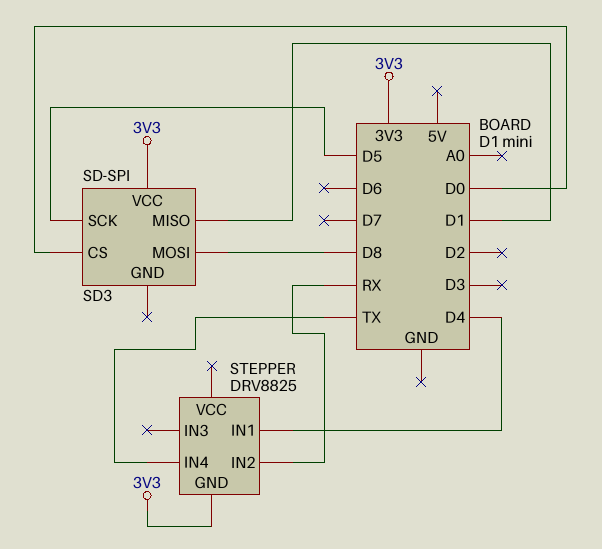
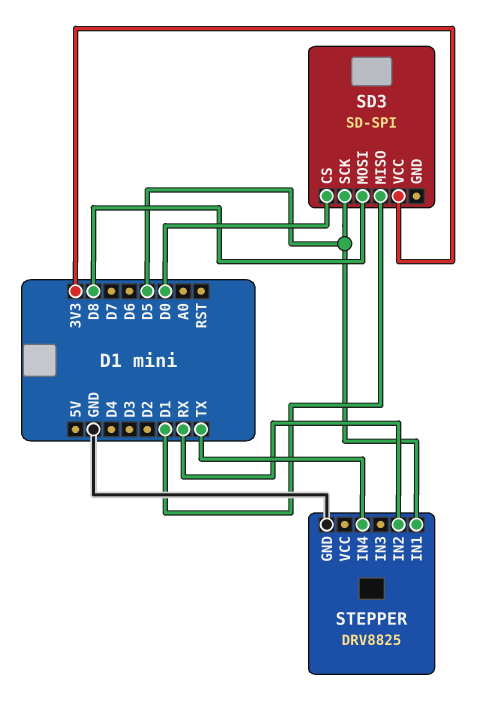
STEPPER pin GND: 3V3 -> GND
STEPPER pin IN1: D4 -> D5

